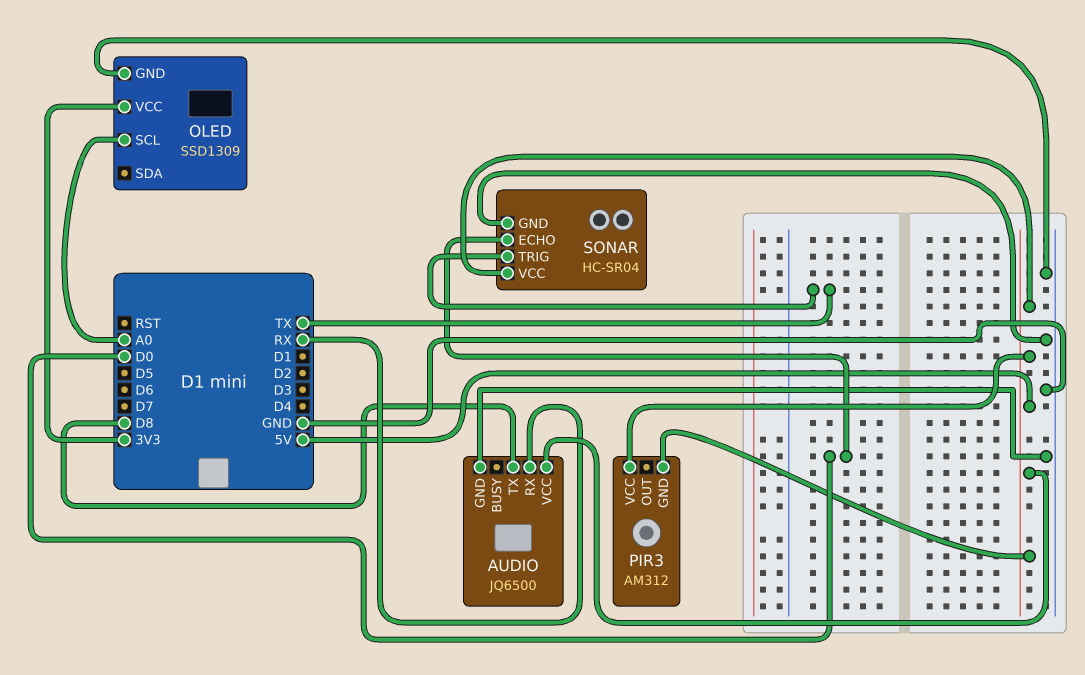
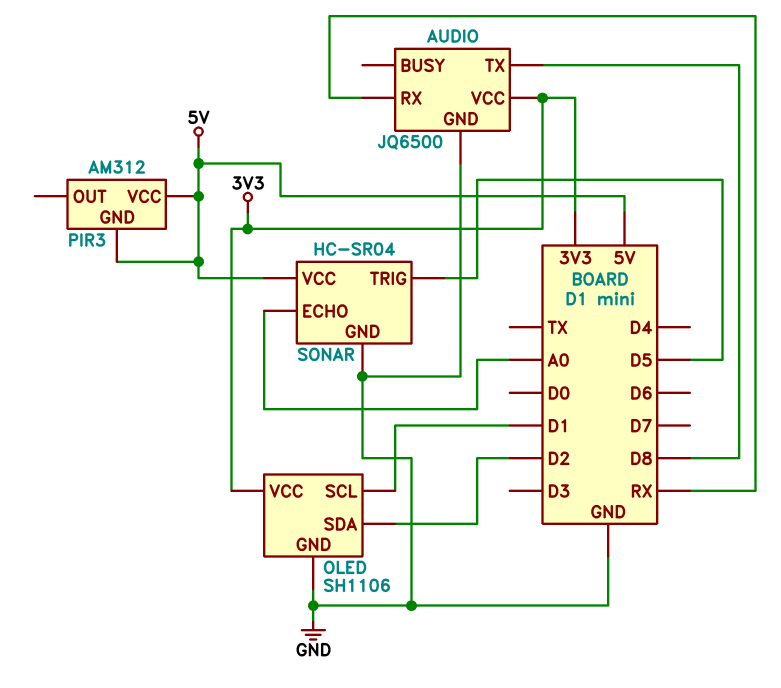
AUDIO pin VCC: 5V -> 3V3
OLED: SSD1309 -> SH1106
OLED pin SCL: A0 -> D1
OLED pin SDA: none -> D2
SONAR pin ECHO: D0 -> A0
SONAR pin TRIG: TX -> D5

